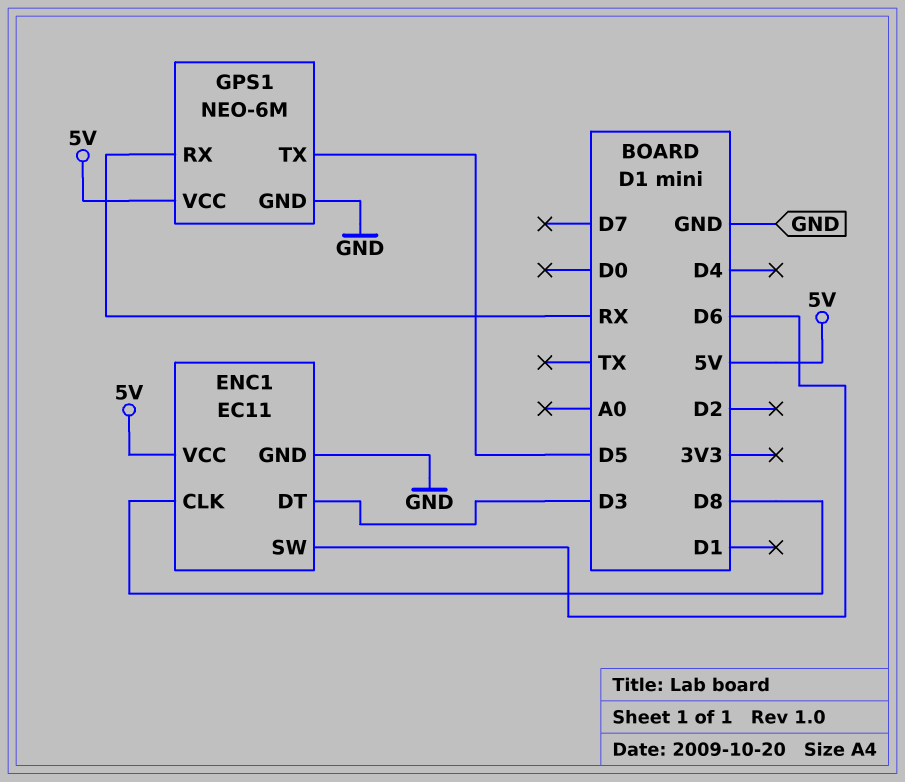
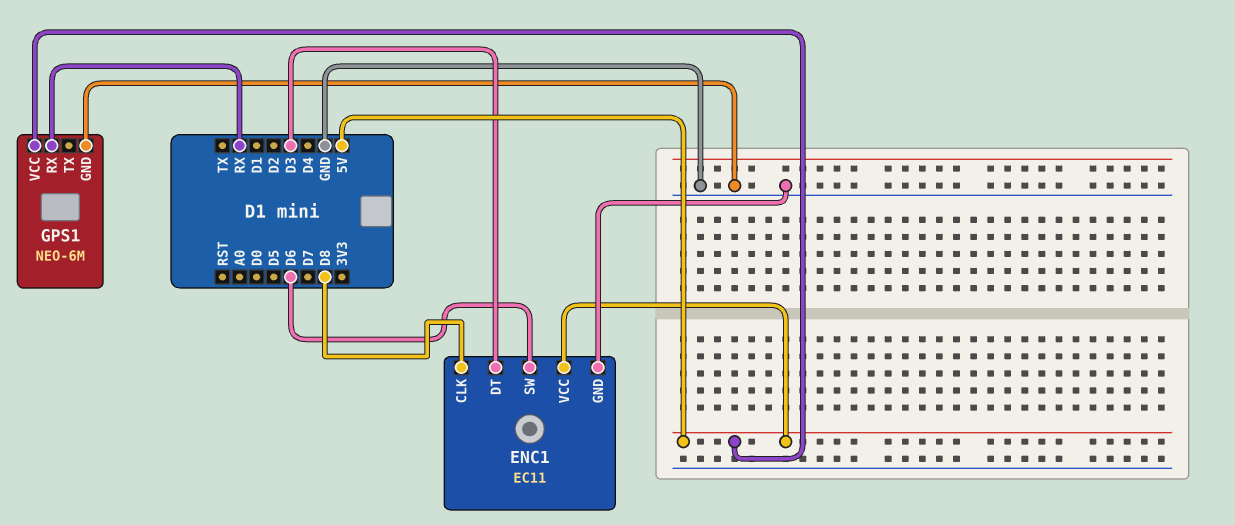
GPS1 pin TX: D5 -> none

